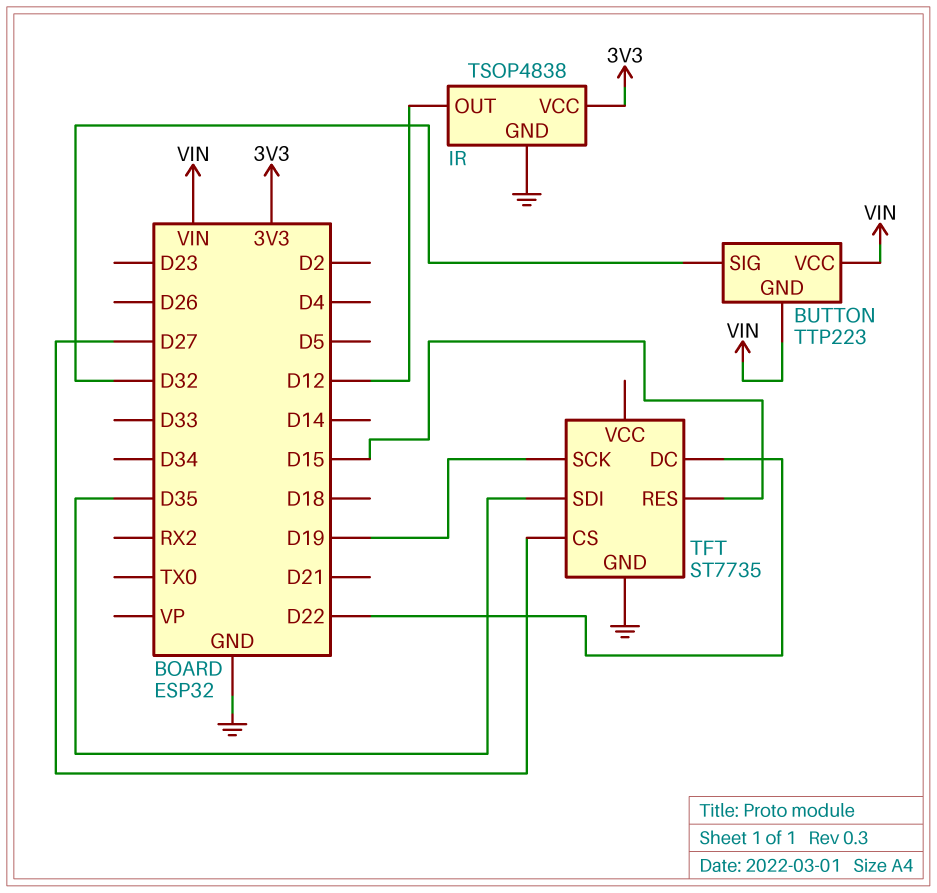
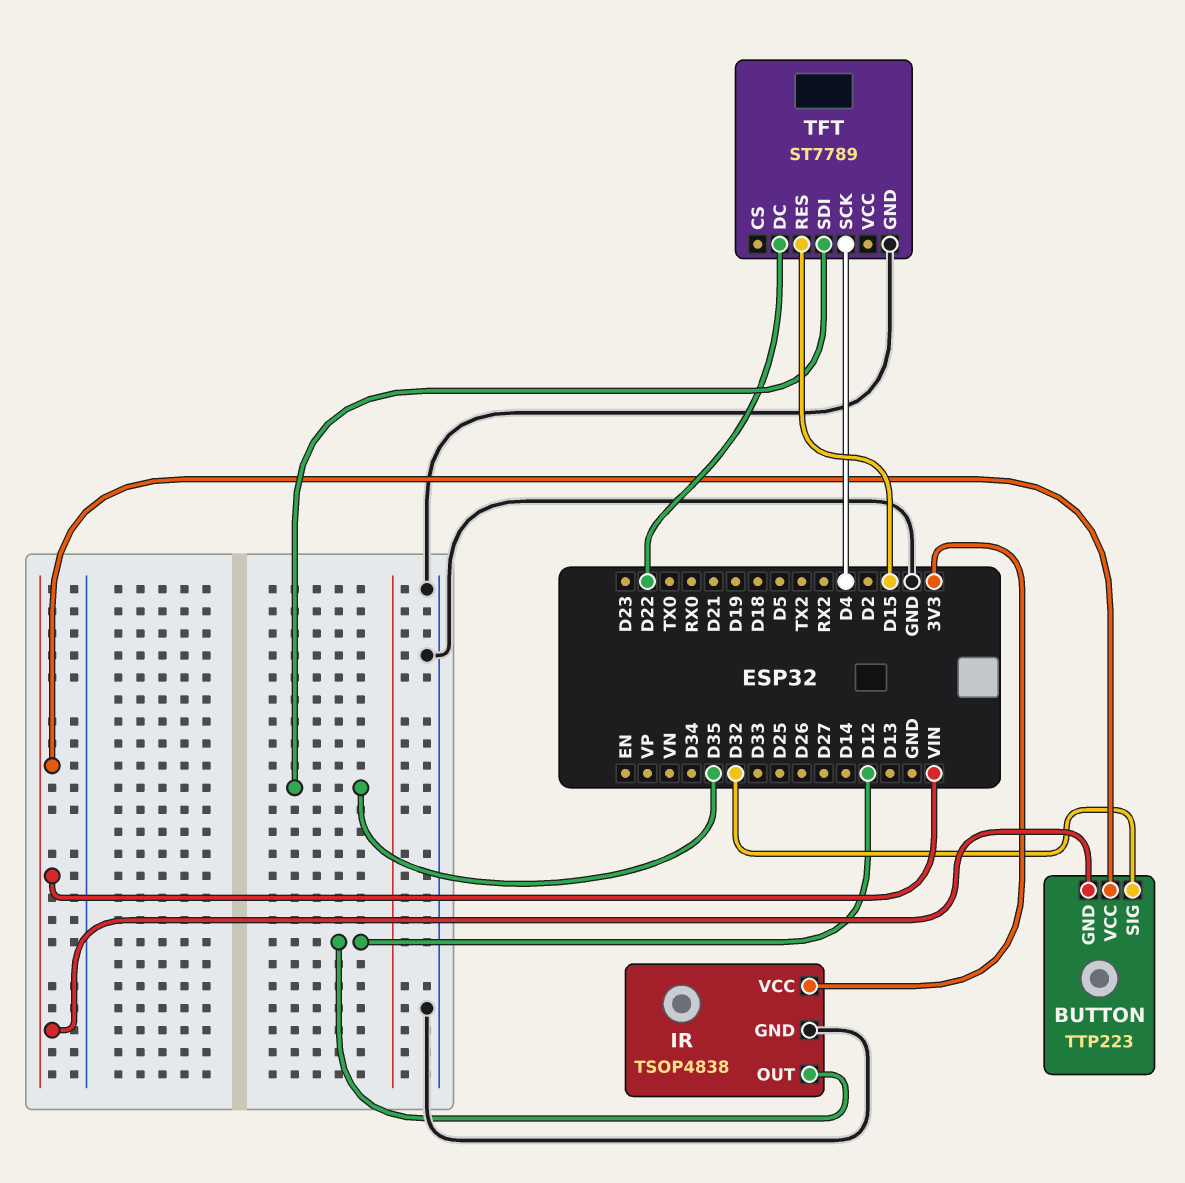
TFT: ST7735 -> ST7789
TFT pin CS: D27 -> none
TFT pin SCK: D19 -> D4

